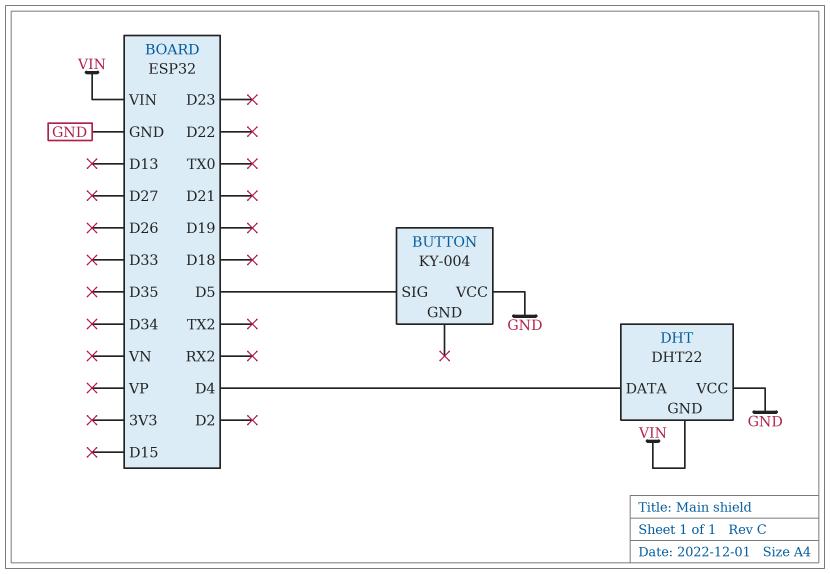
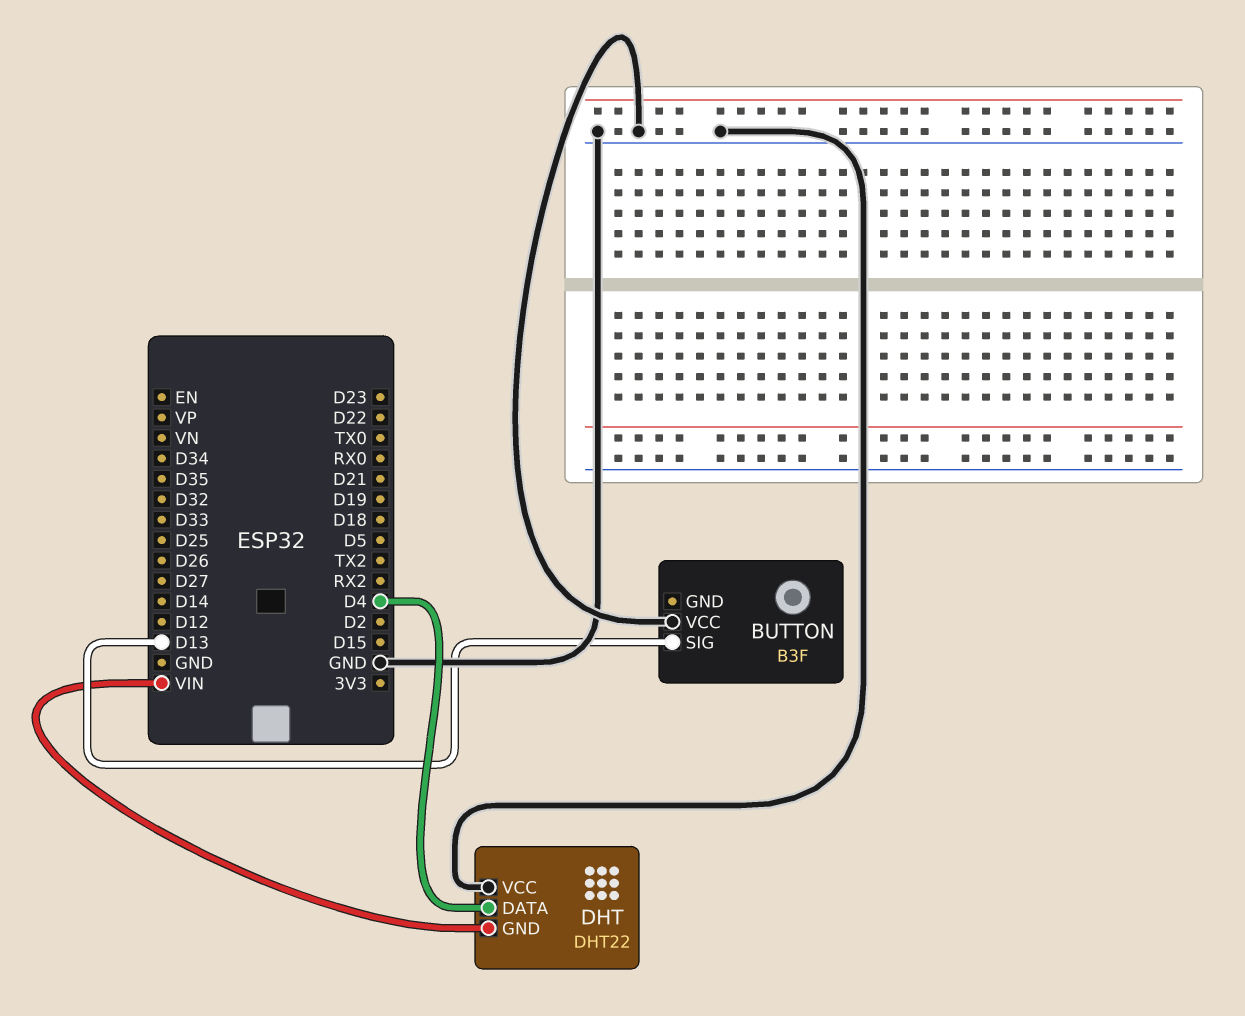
BUTTON: KY-004 -> B3F
BUTTON pin SIG: D5 -> D13

